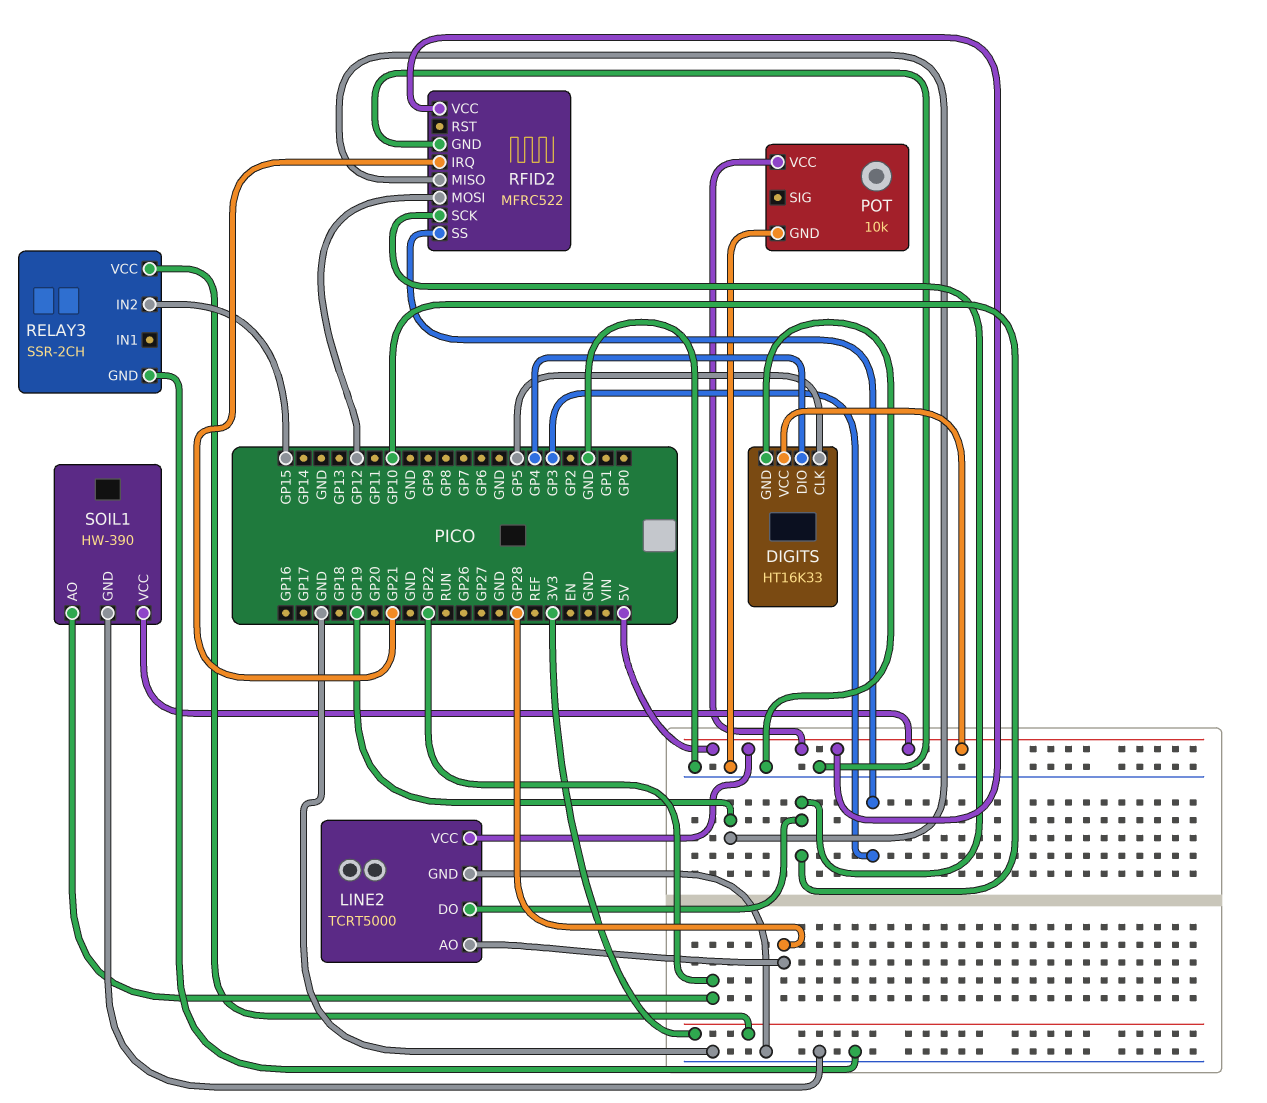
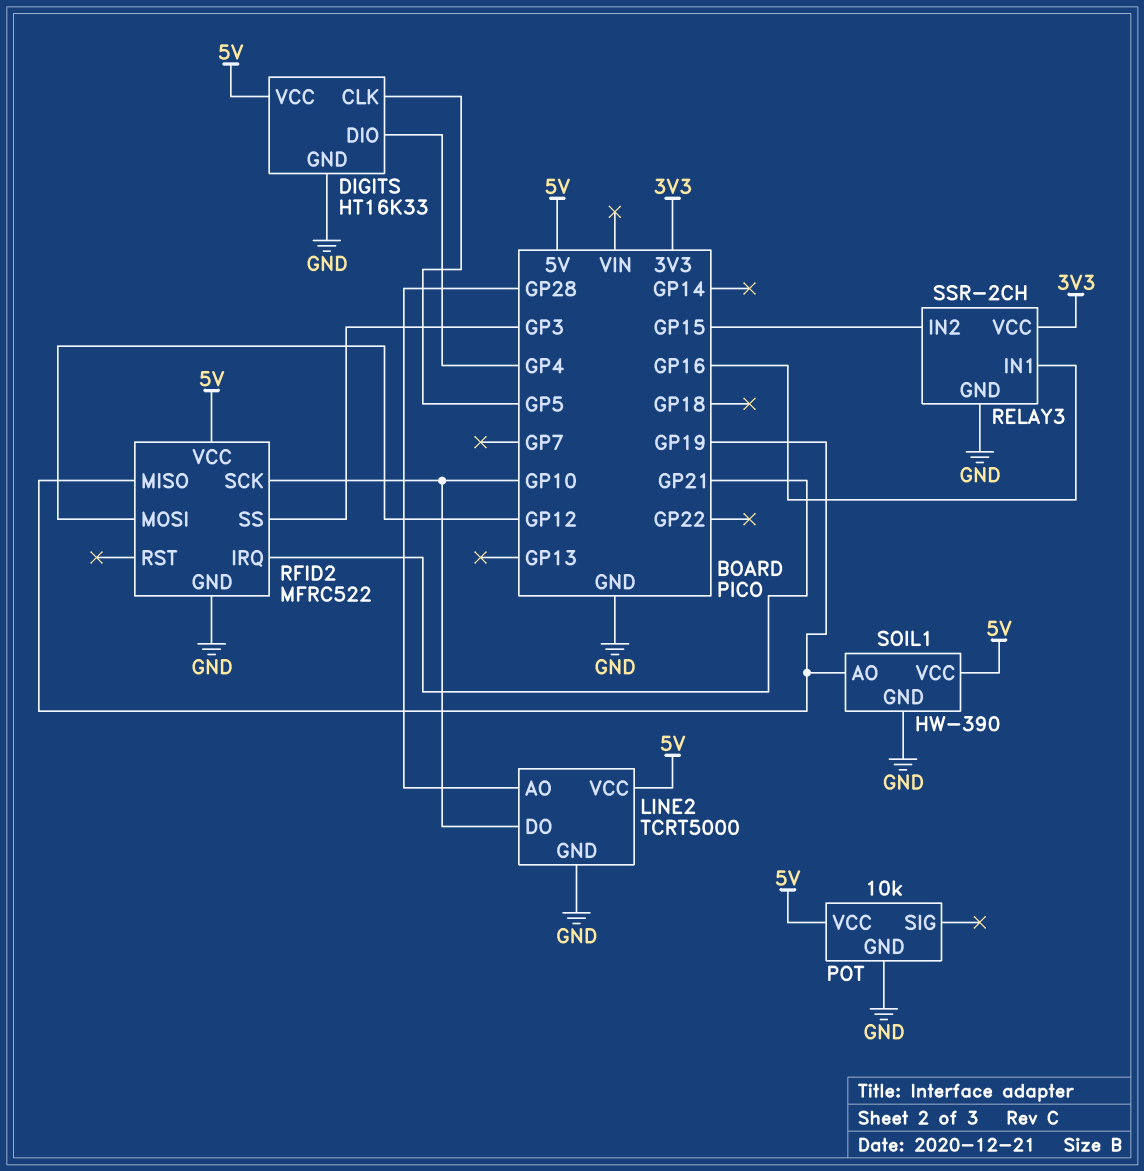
RELAY3 pin IN1: none -> GP16
SOIL1 pin AO: GP22 -> GP19

